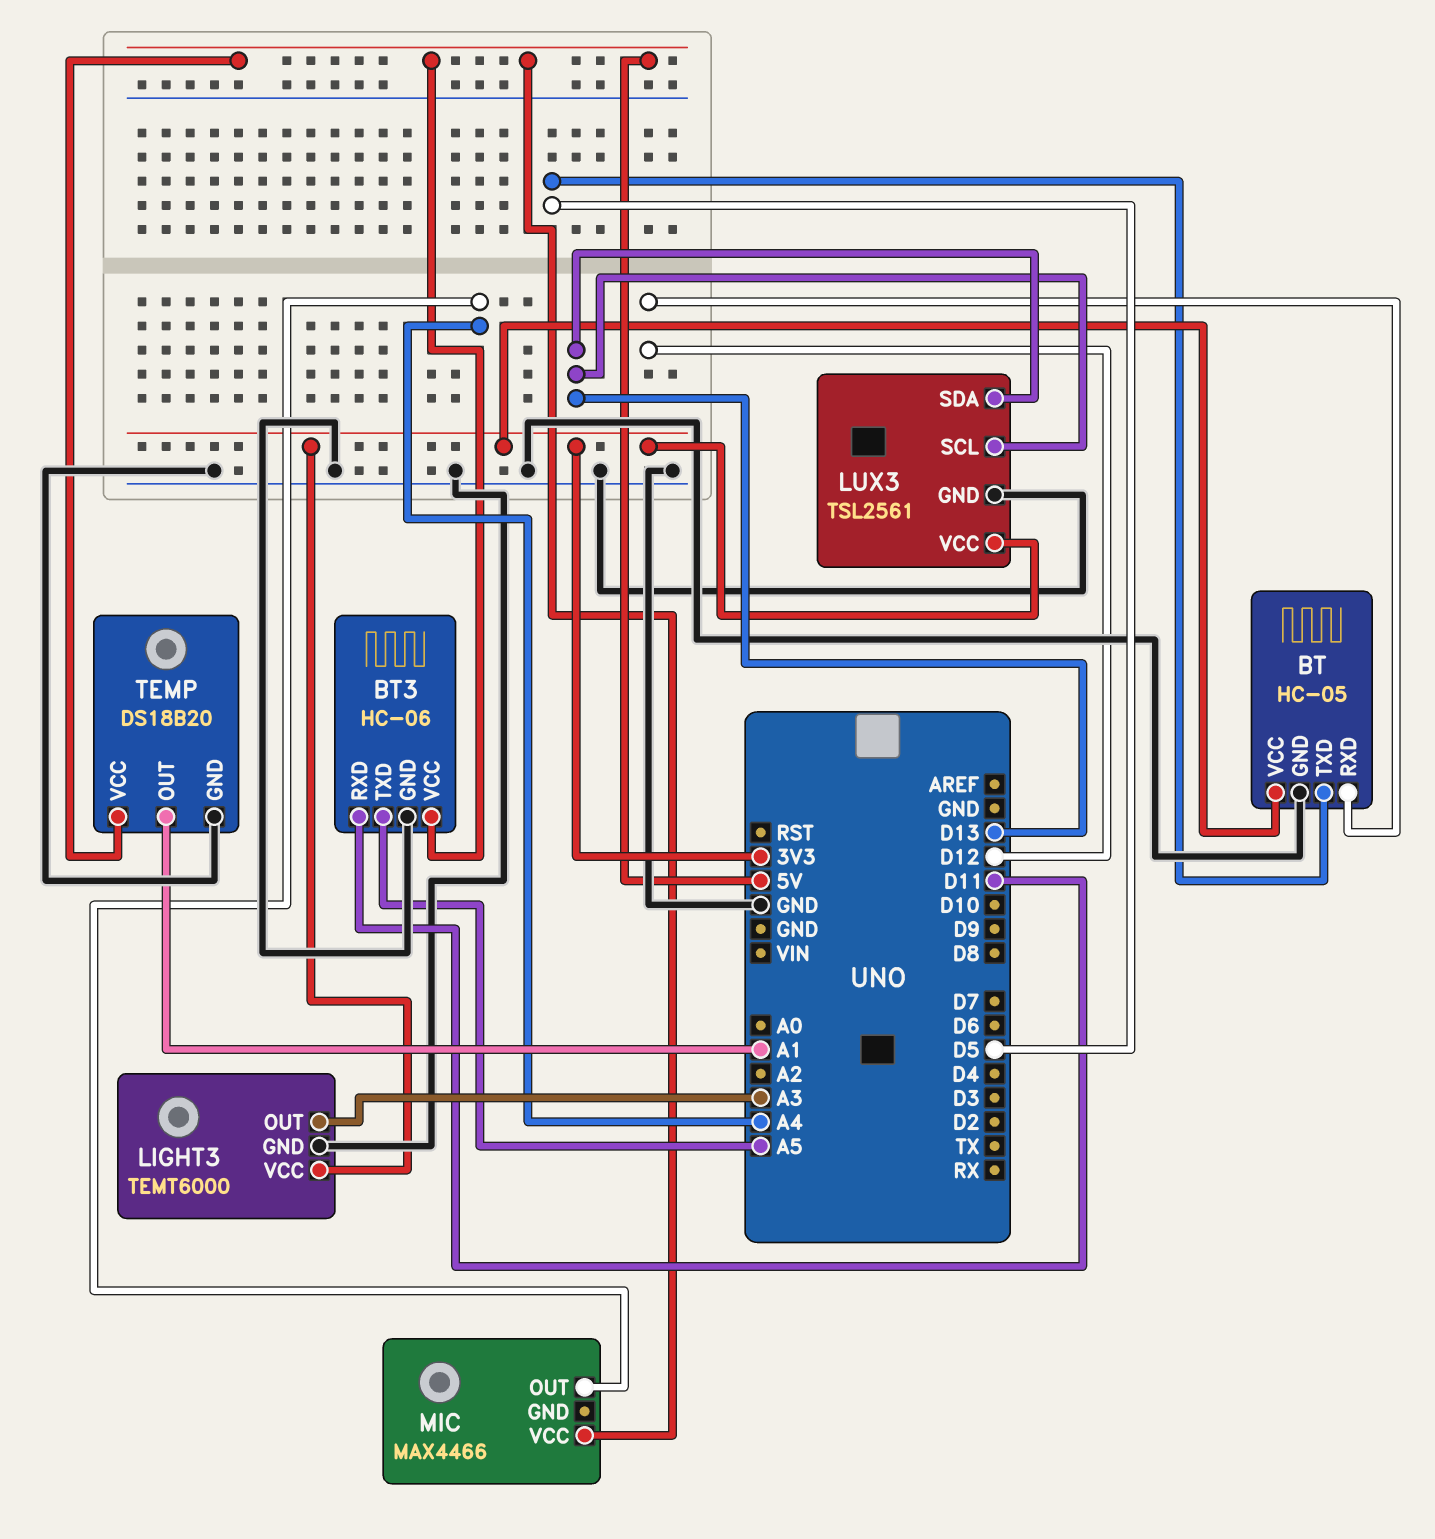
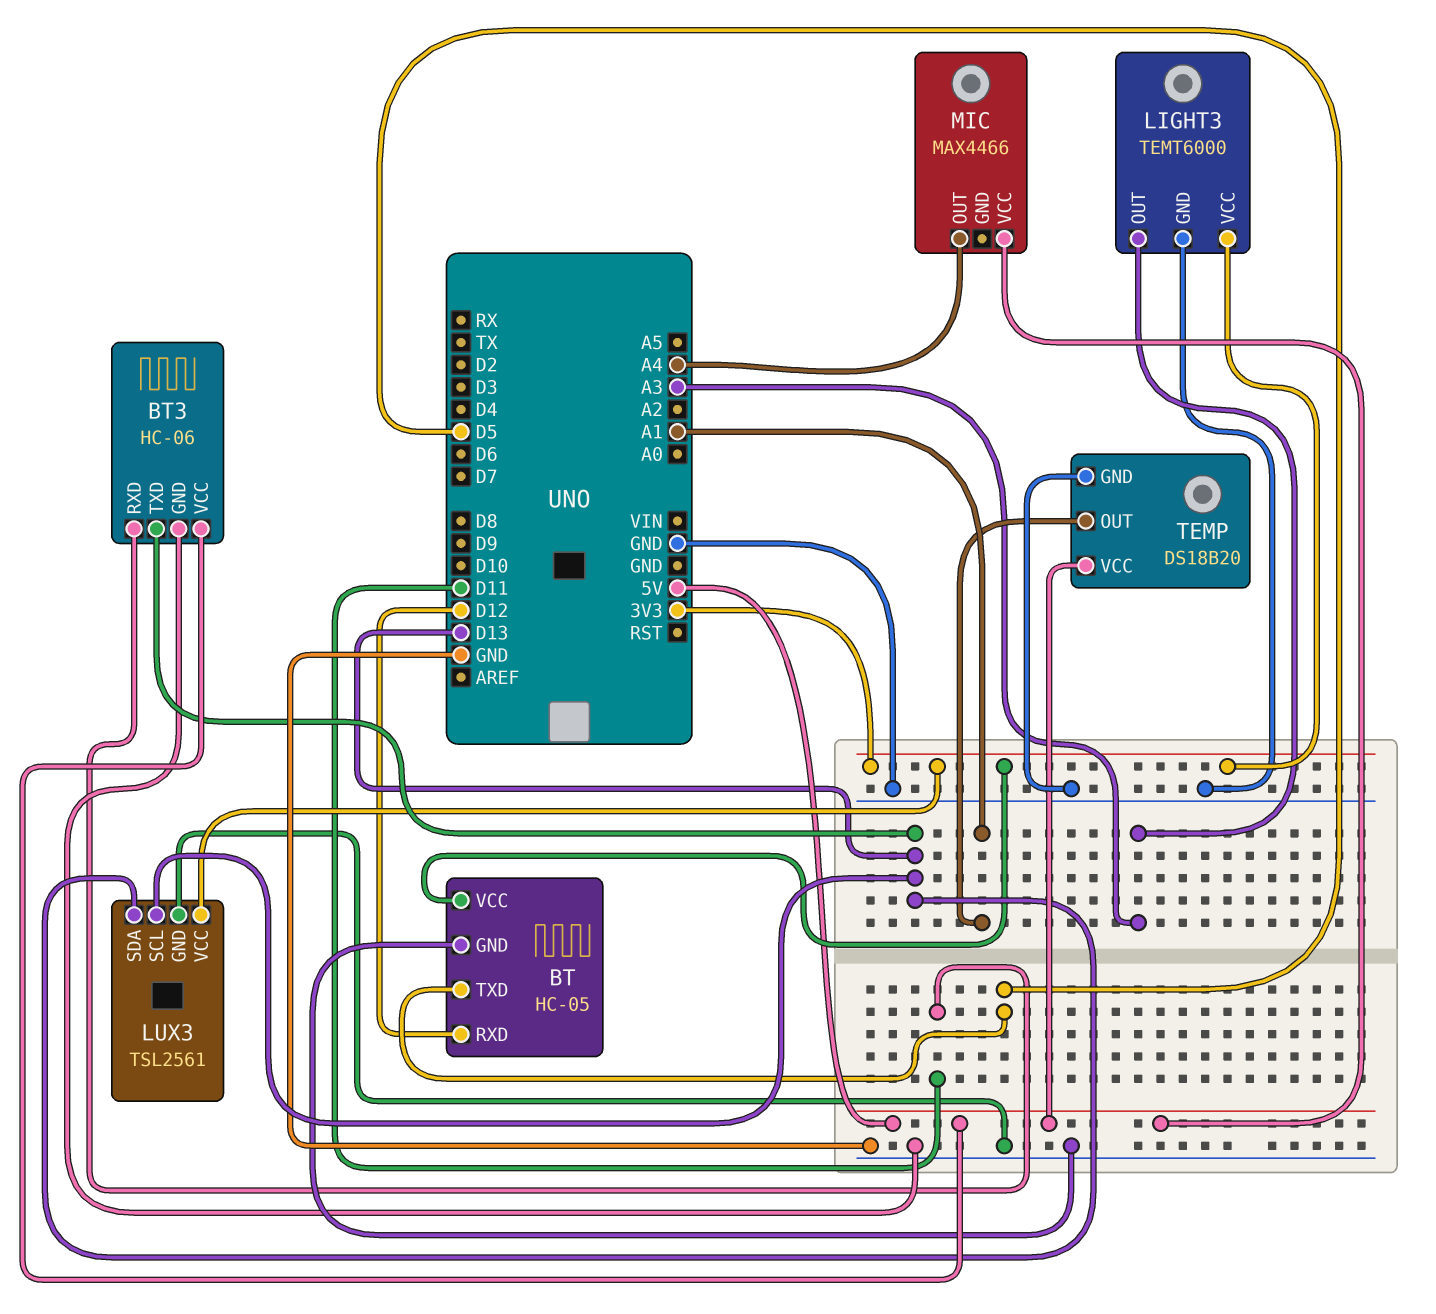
BT3 pin TXD: A5 -> D13

